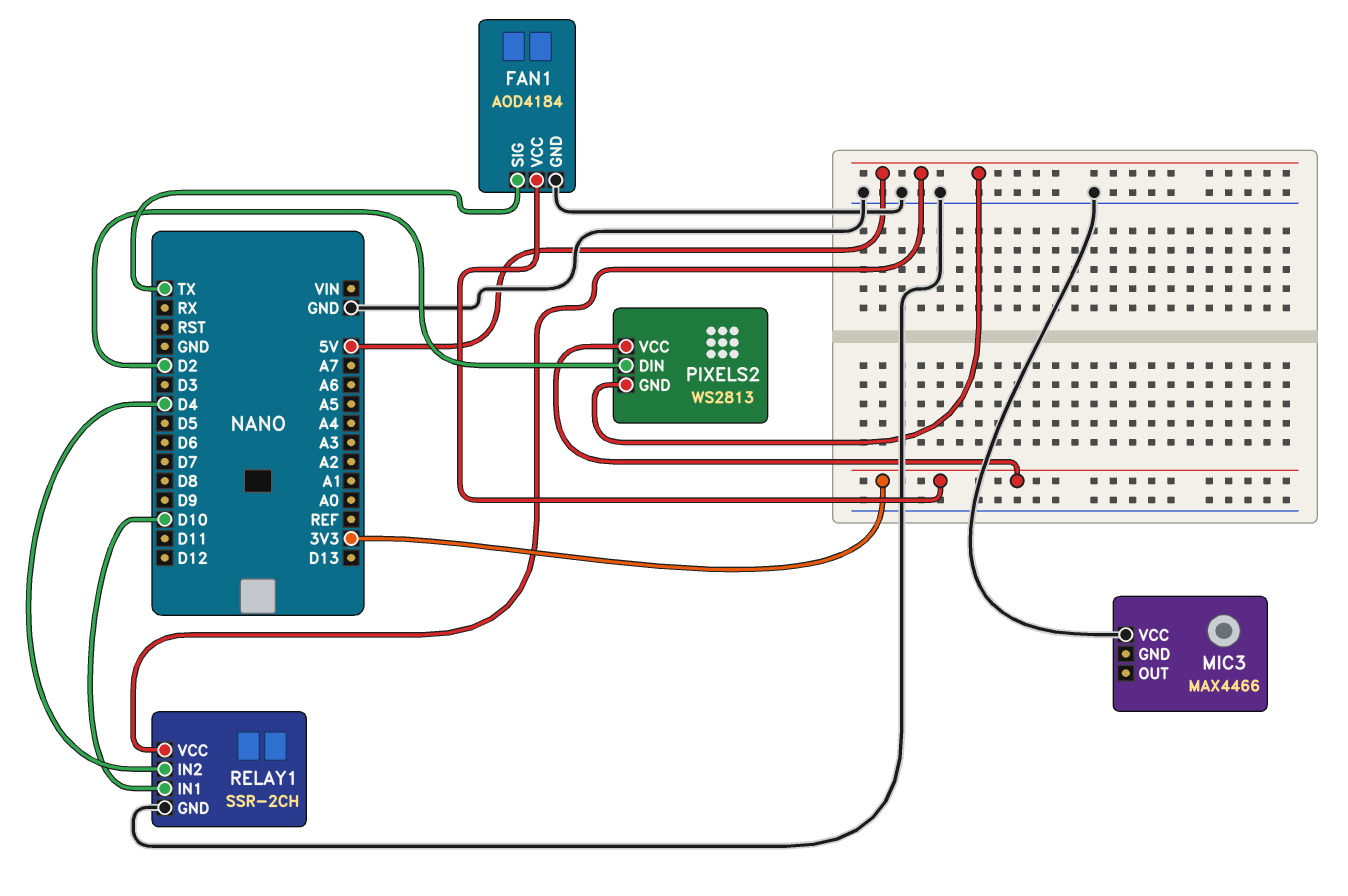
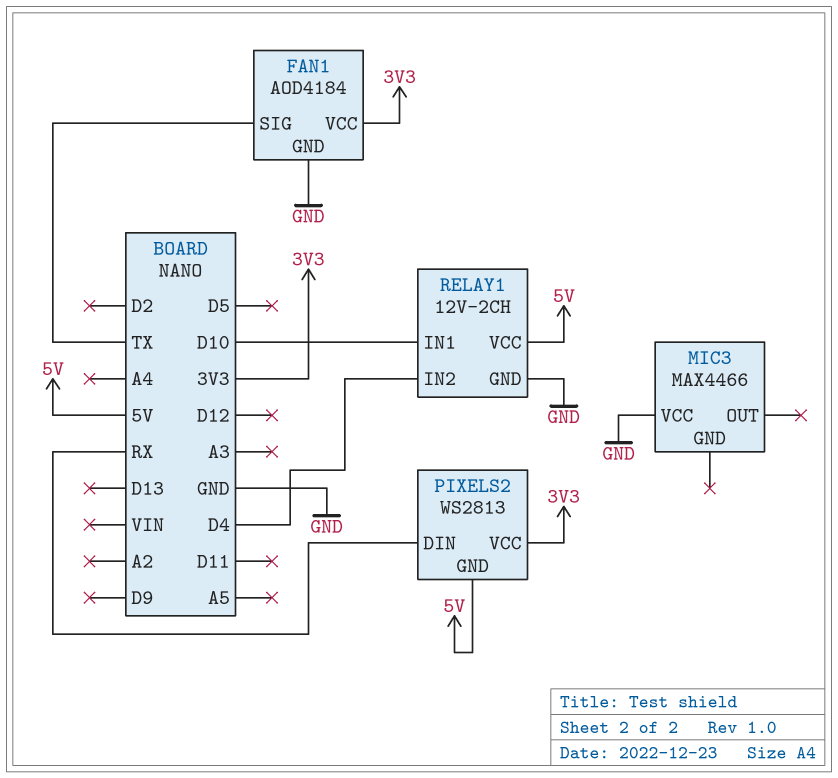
PIXELS2 pin DIN: D2 -> RX
RELAY1: SSR-2CH -> 12V-2CH

